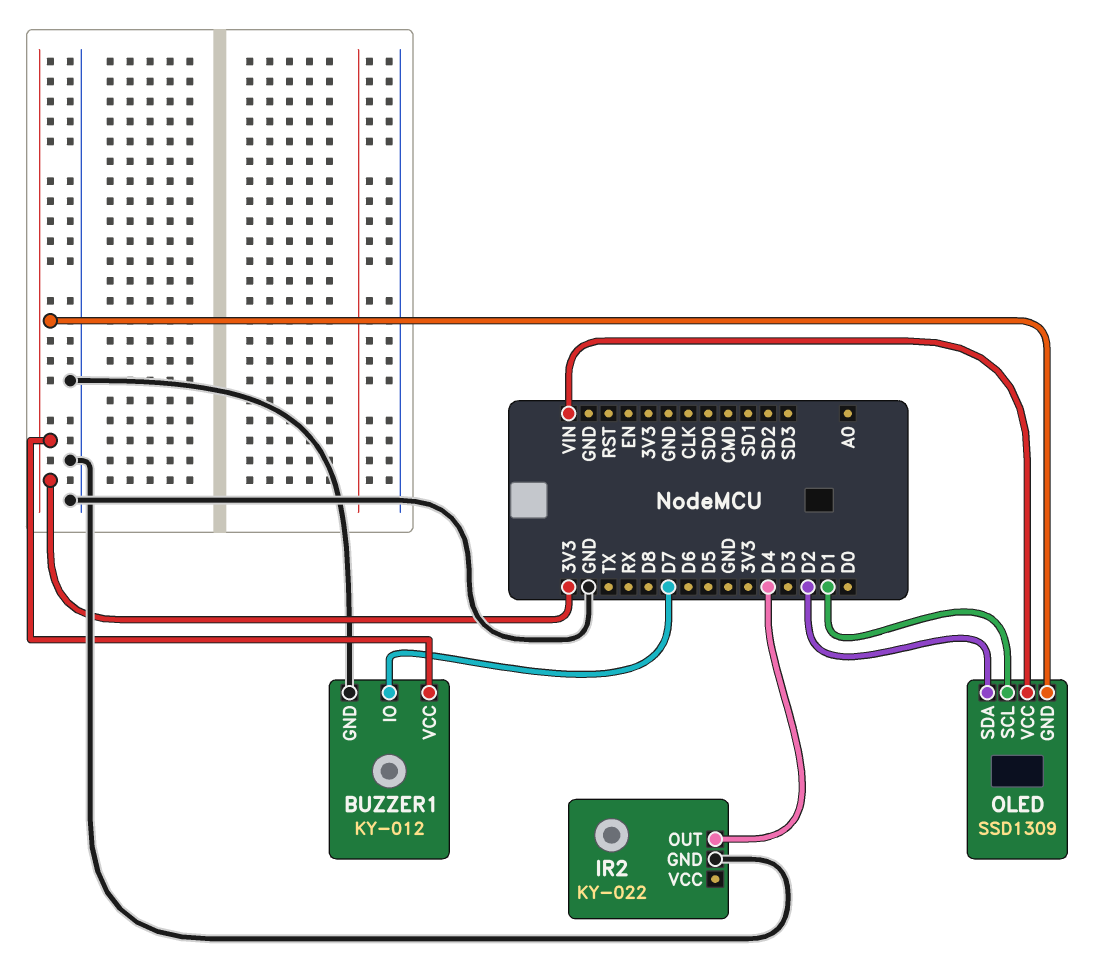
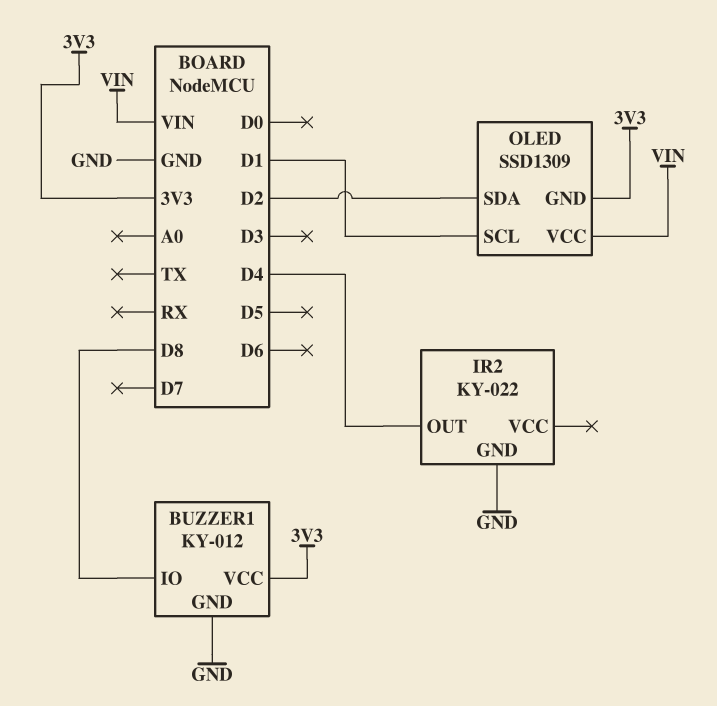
BUZZER1 pin IO: D7 -> D8

